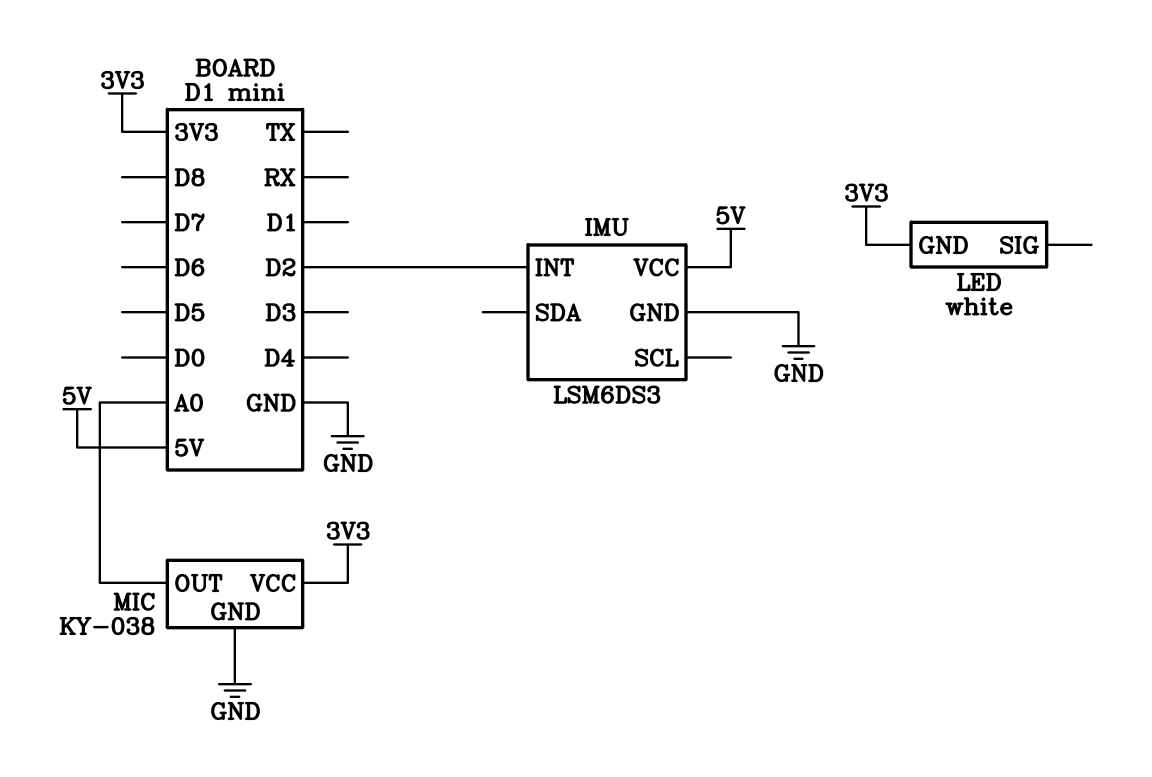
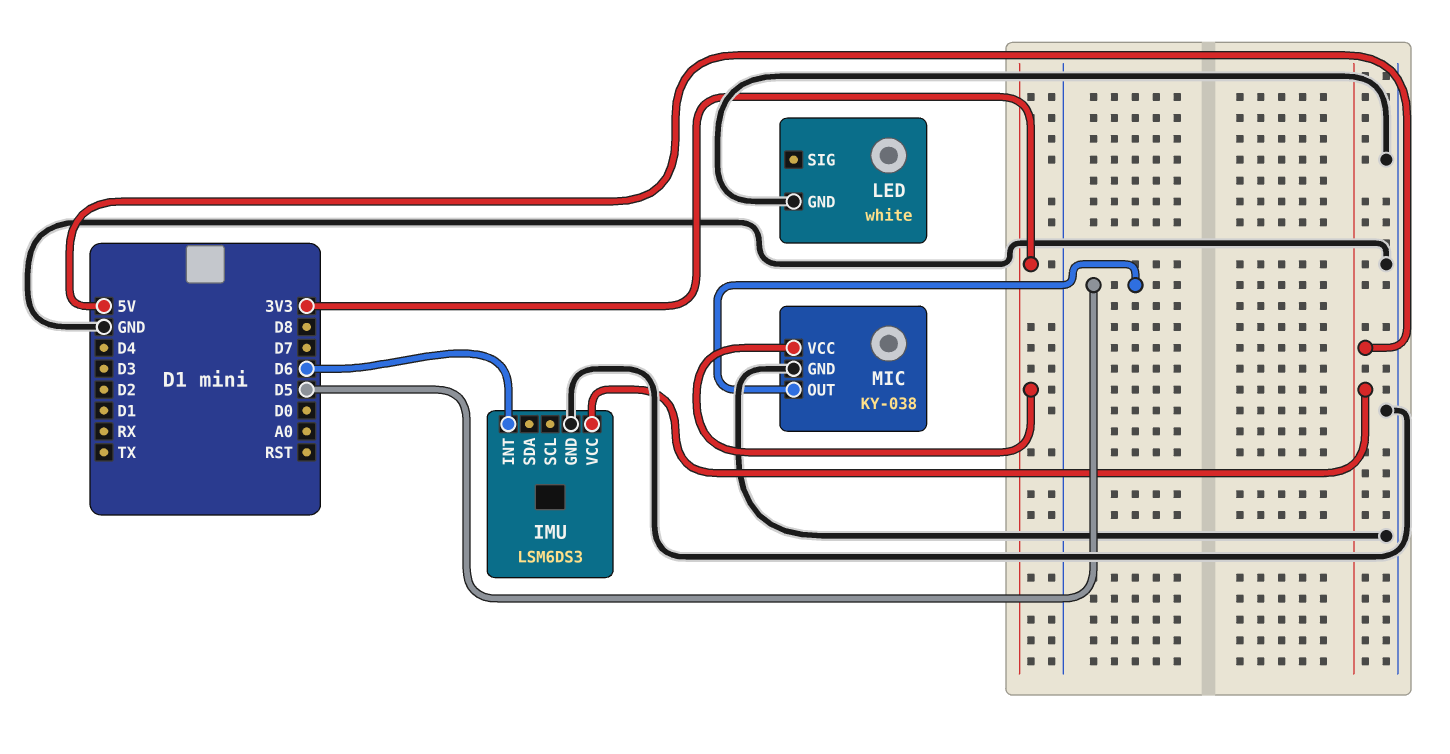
IMU pin INT: D2 -> D6
LED pin GND: 3V3 -> GND
MIC pin OUT: A0 -> D5

